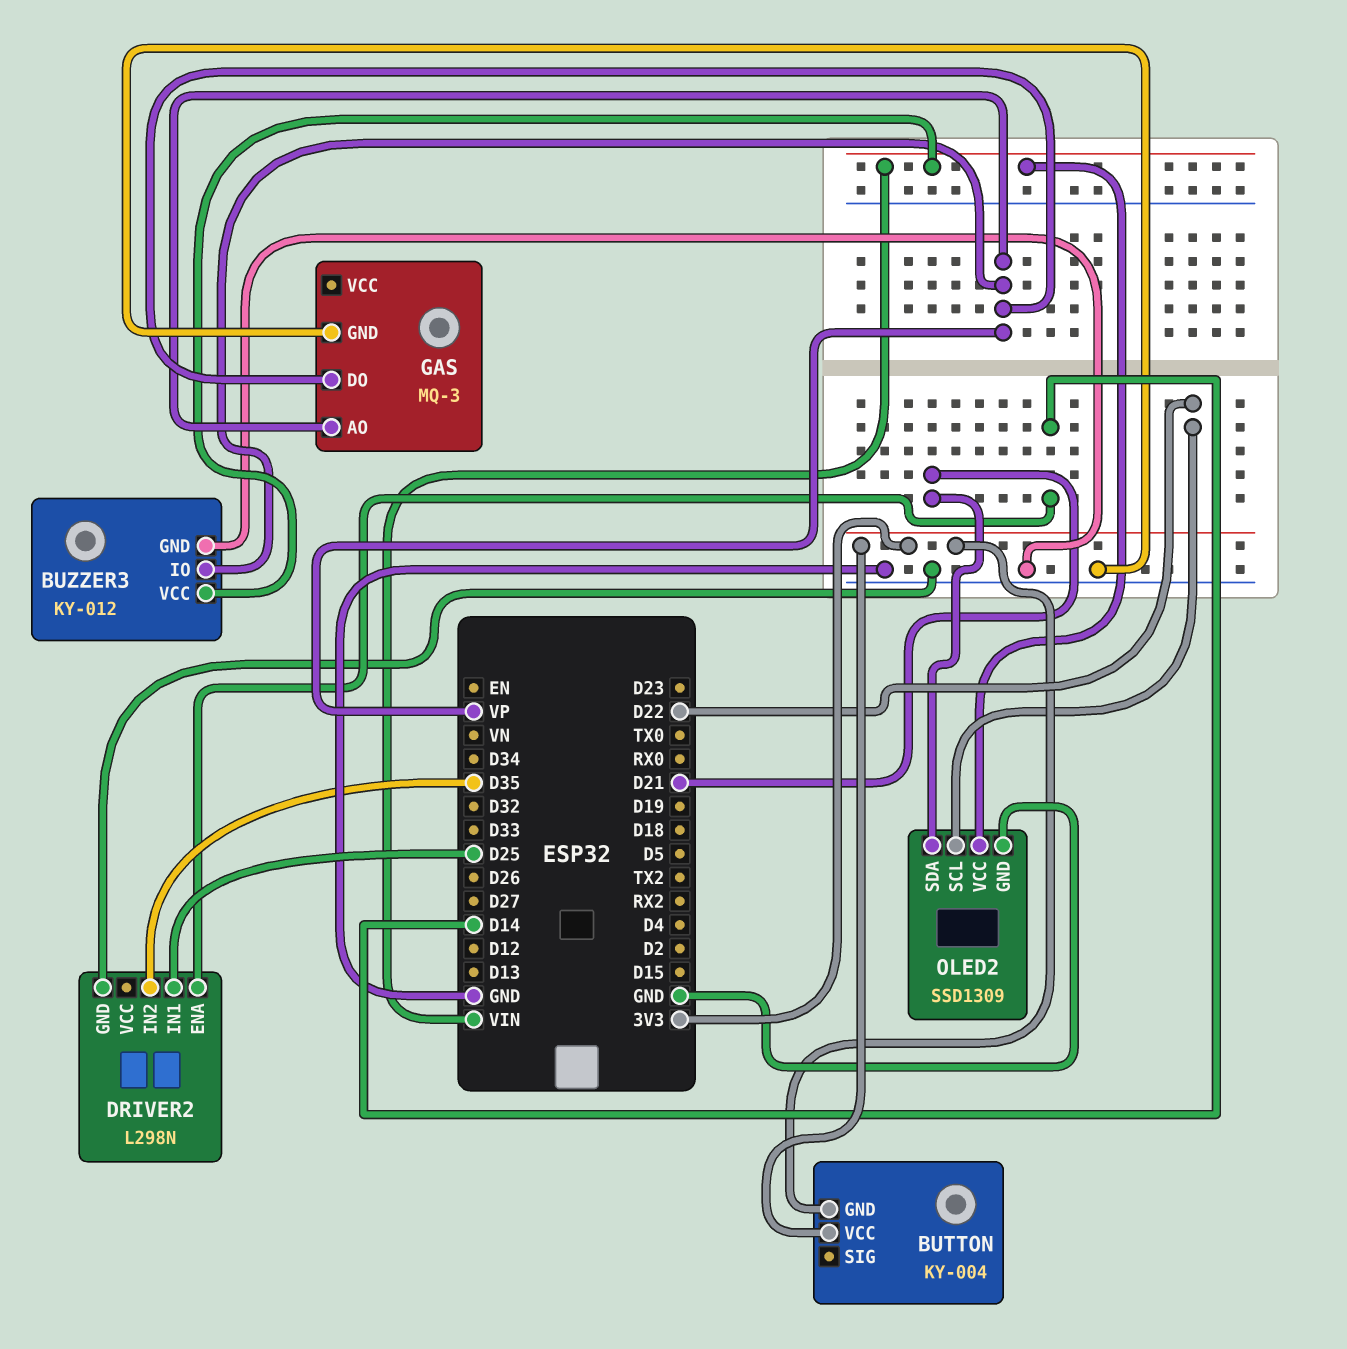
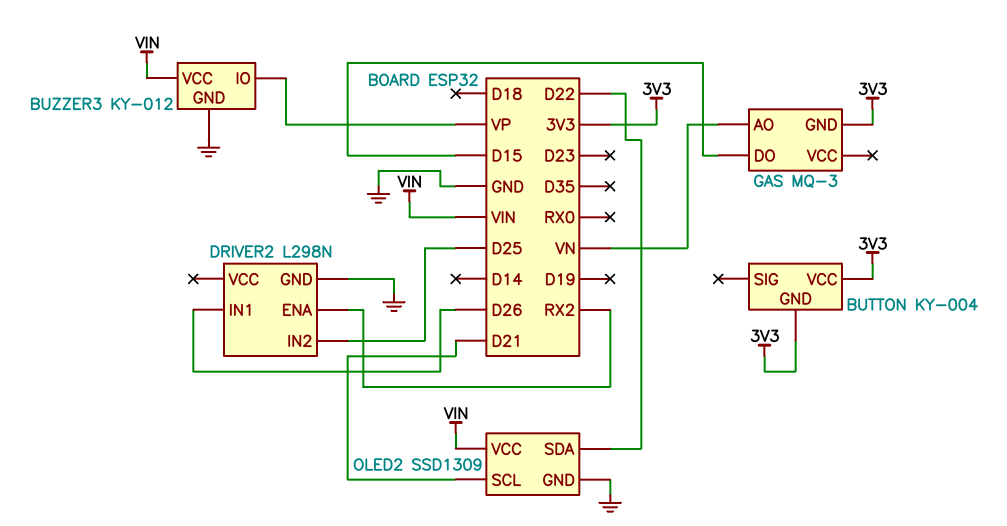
DRIVER2 pin ENA: D14 -> RX2
DRIVER2 pin IN1: D25 -> D26
DRIVER2 pin IN2: D35 -> D25
GAS pin AO: VP -> VN
GAS pin DO: VP -> D15
GAS pin GND: GND -> 3V3
OLED2 pin SCL: D22 -> D21
OLED2 pin SDA: D21 -> D22

